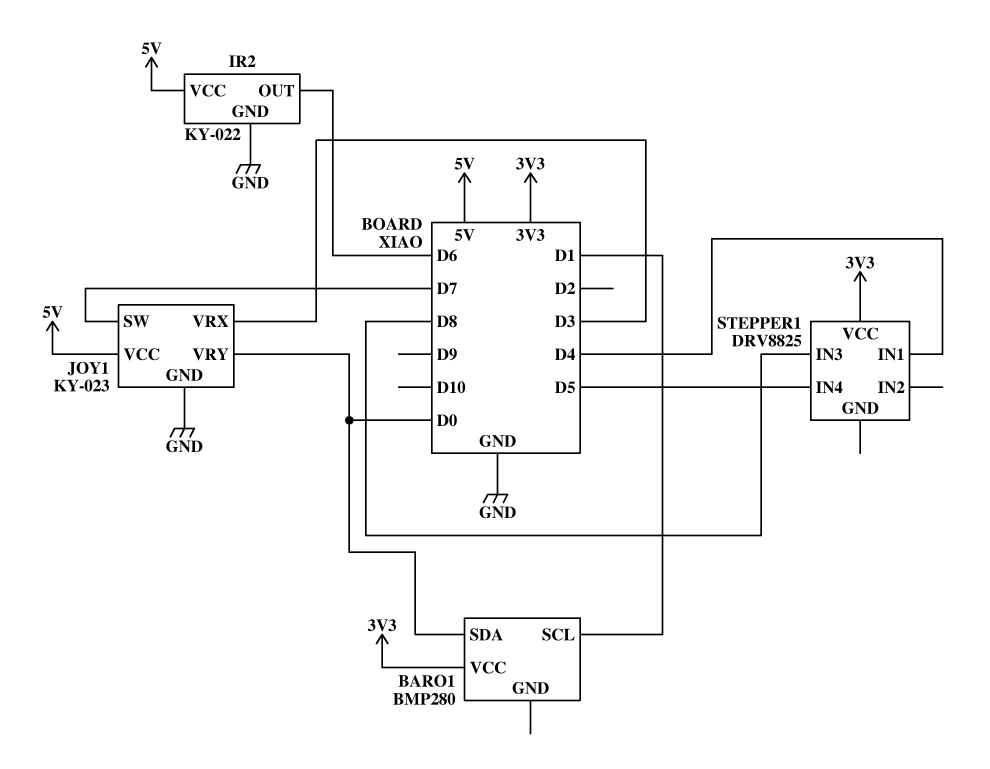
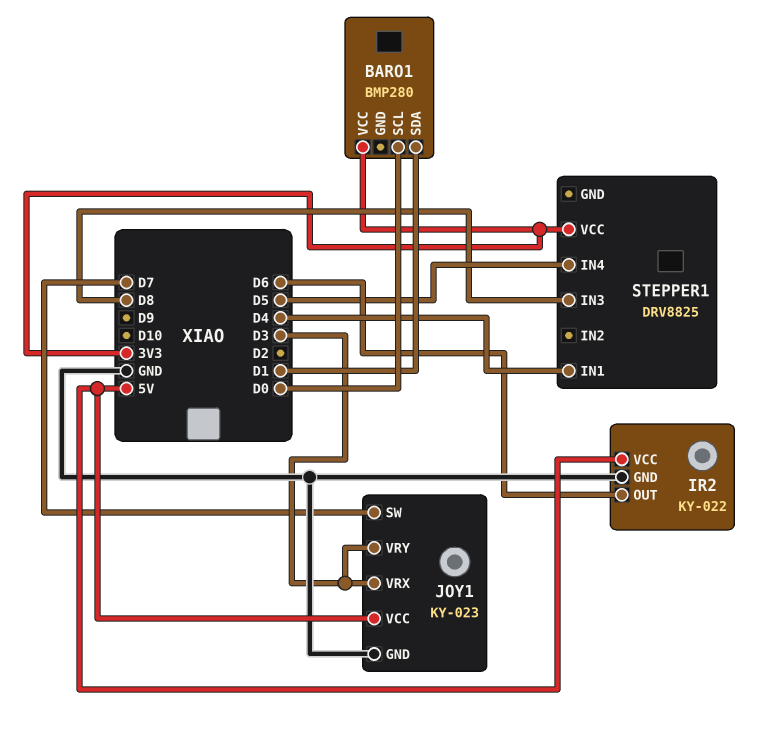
BARO1 pin SCL: D1 -> D0
BARO1 pin SDA: D0 -> D1
JOY1 pin VRY: D0 -> D3

